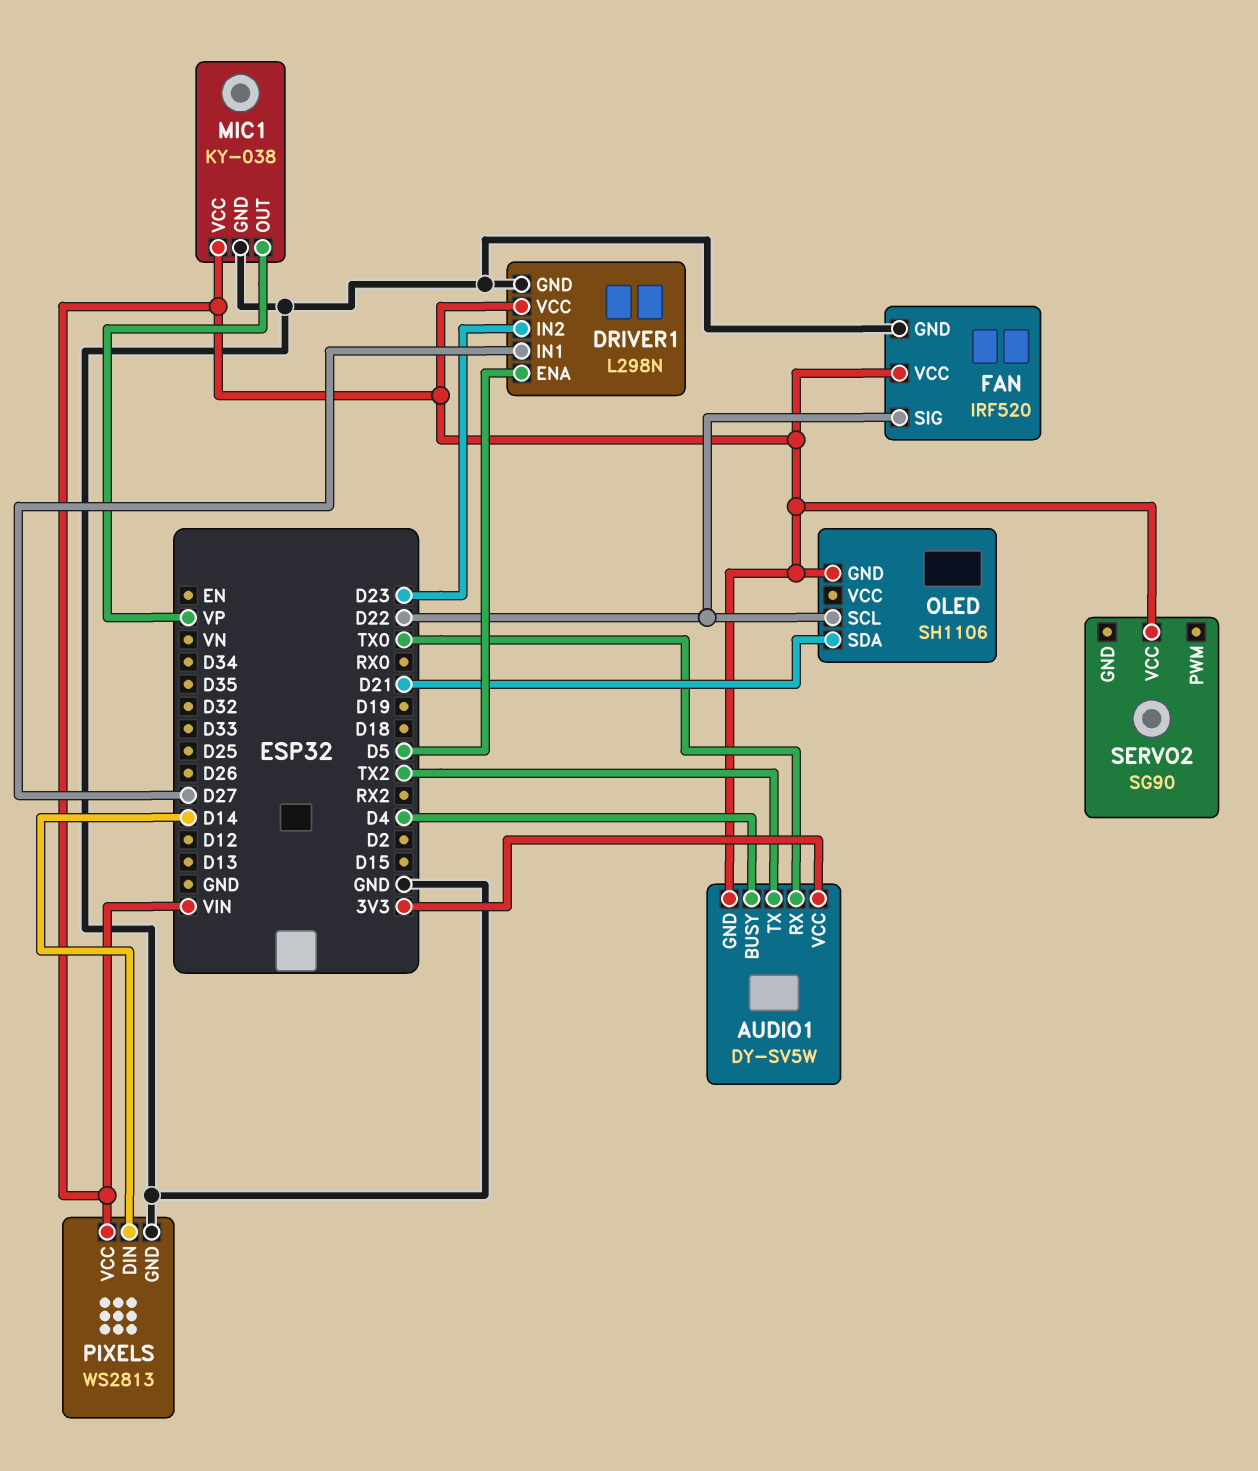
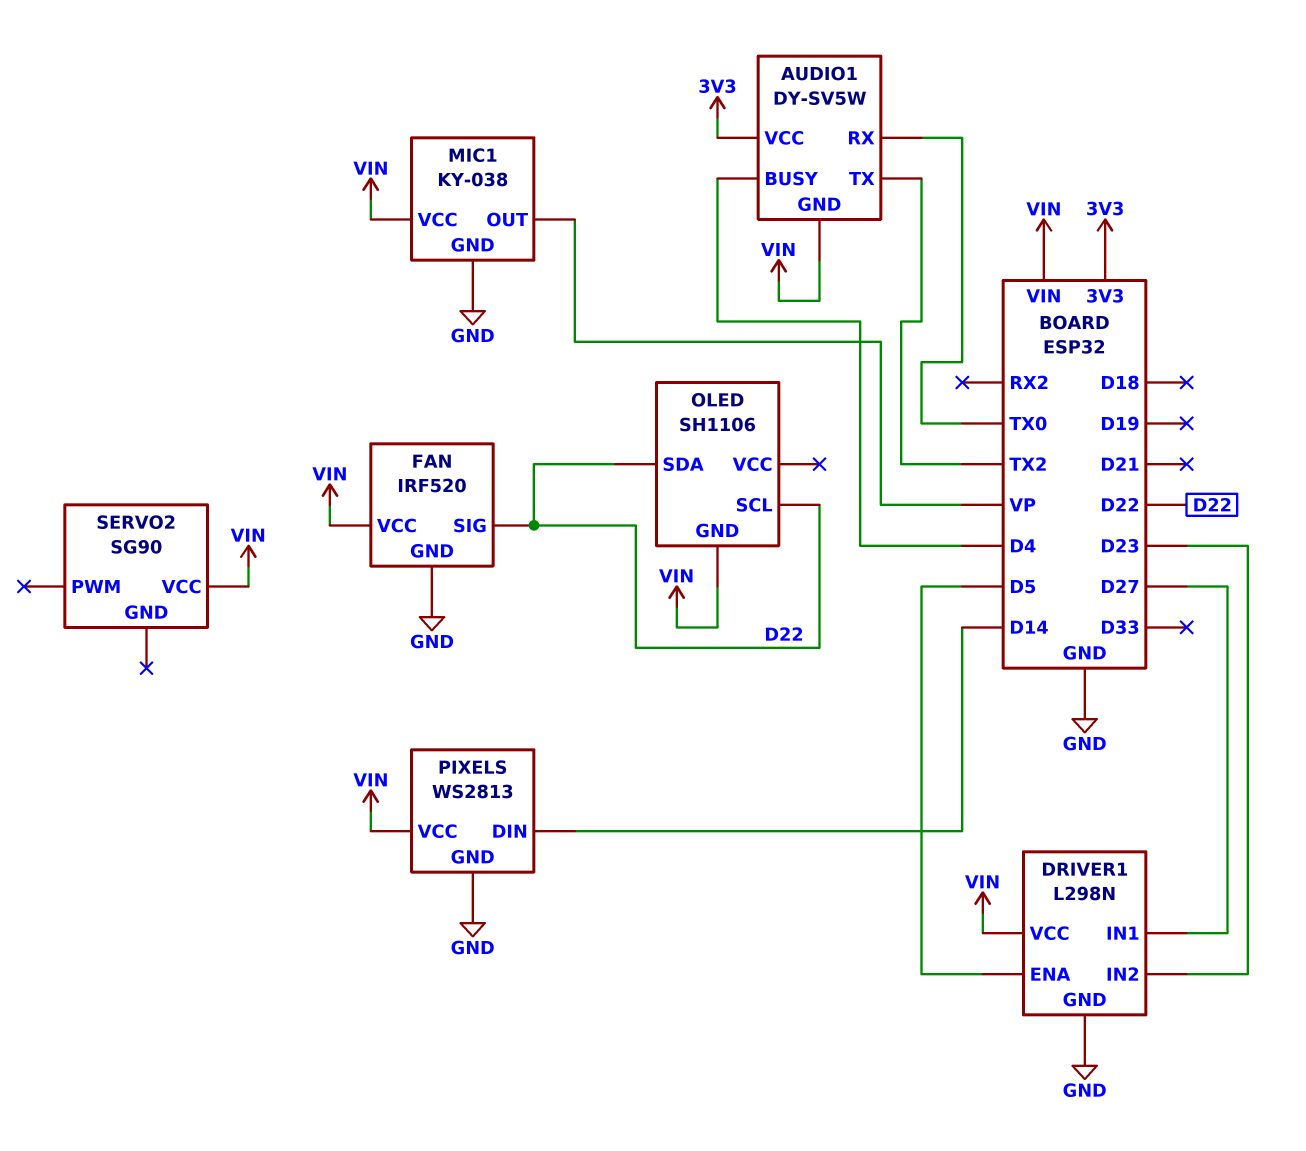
OLED pin SDA: D21 -> D22

